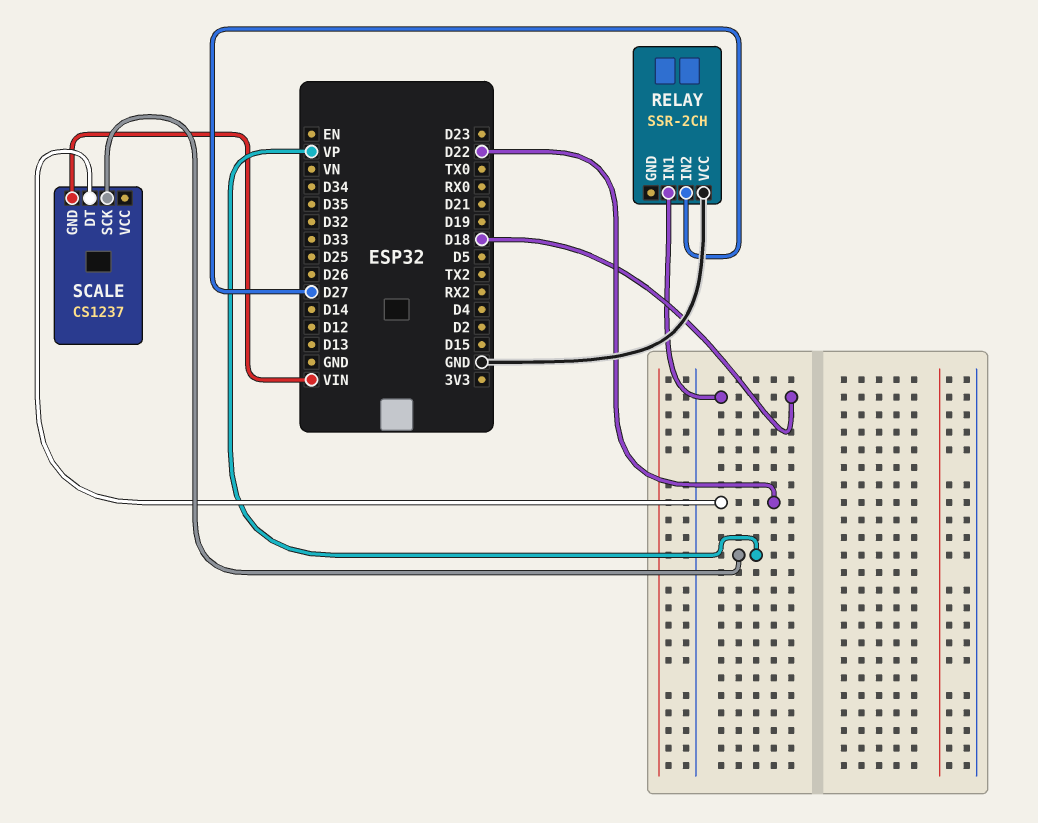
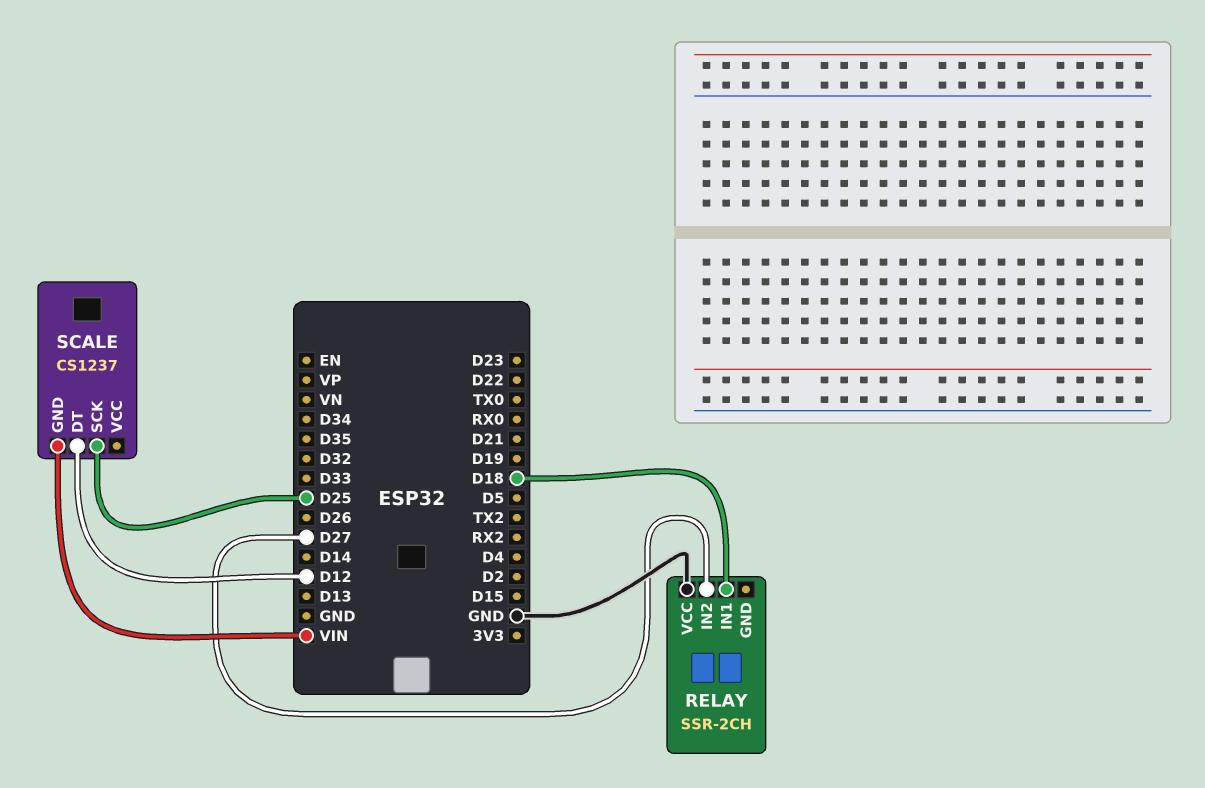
SCALE pin DT: D22 -> D12
SCALE pin SCK: VP -> D25

